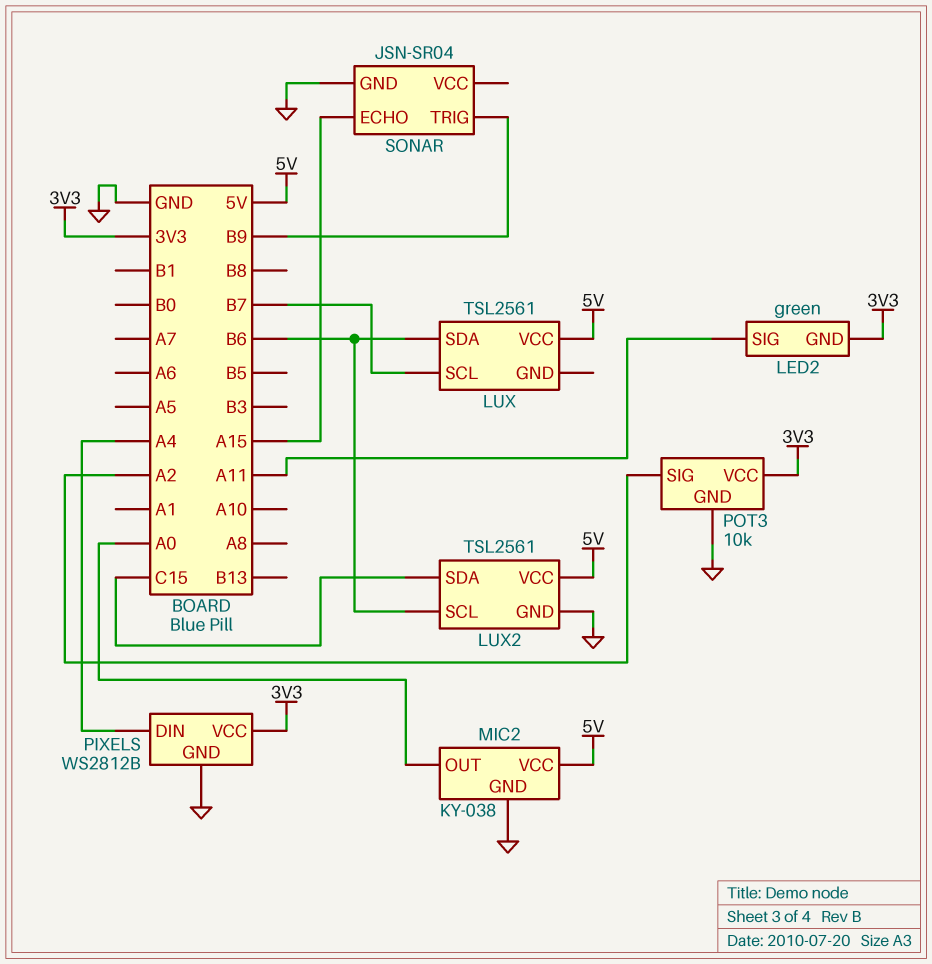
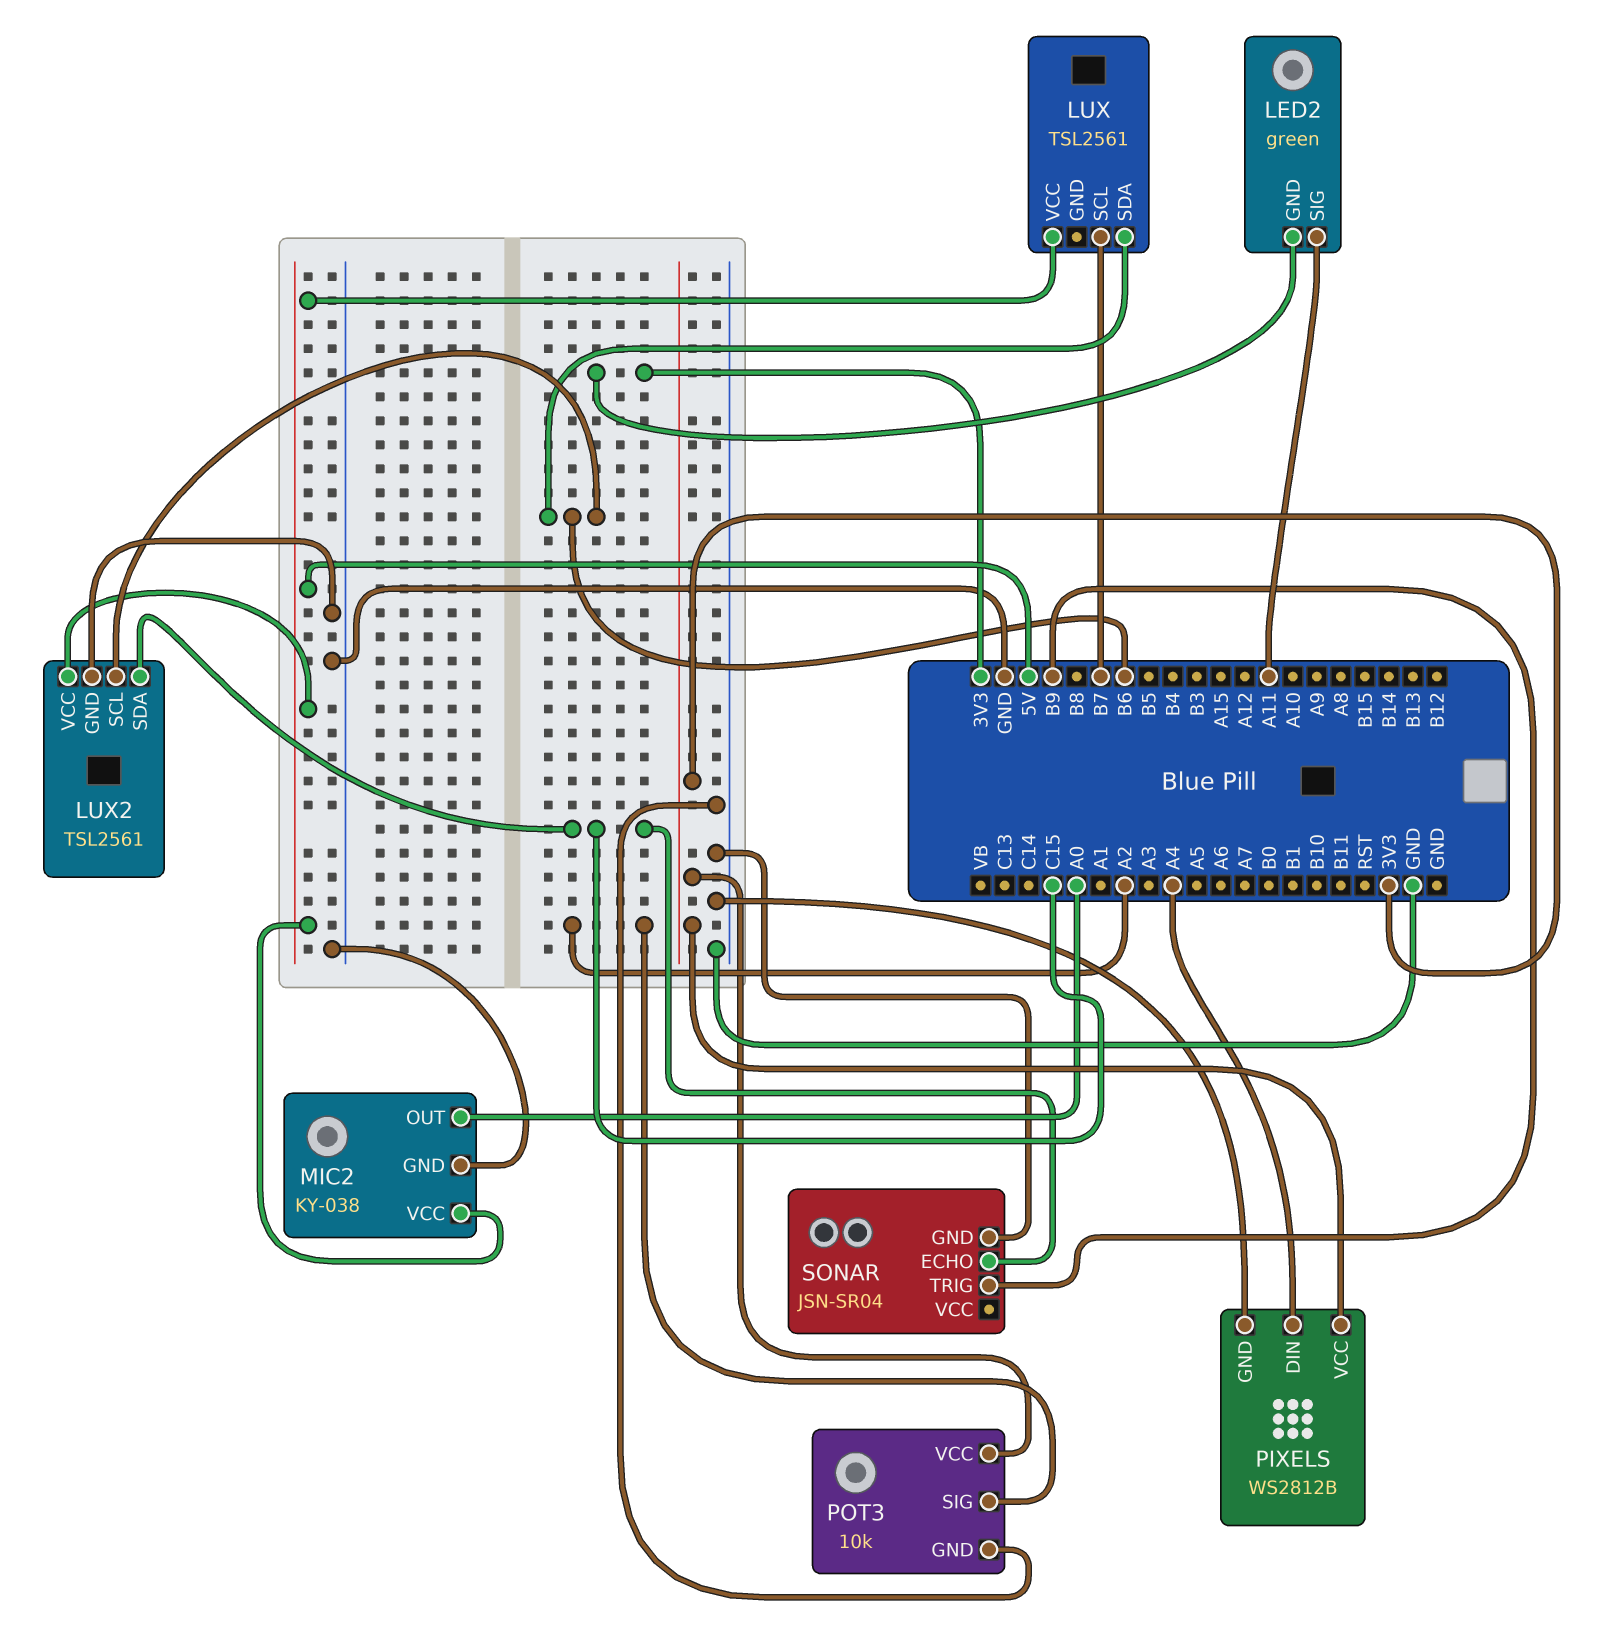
SONAR pin ECHO: A15 -> C15

